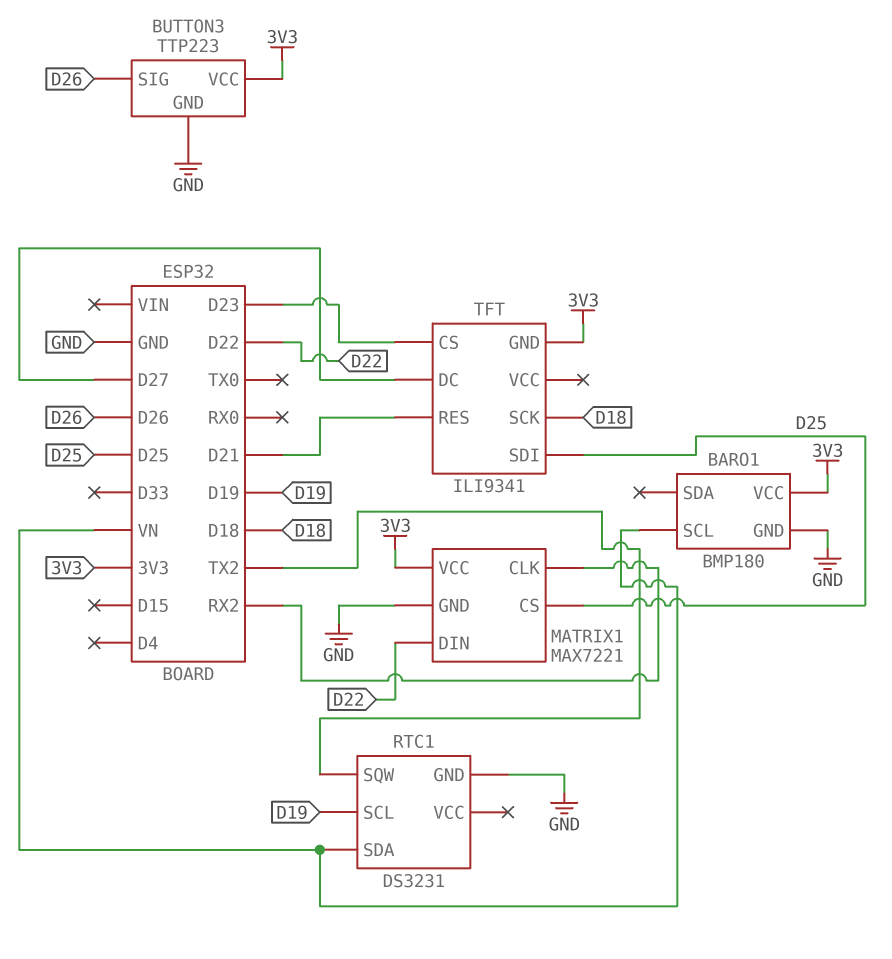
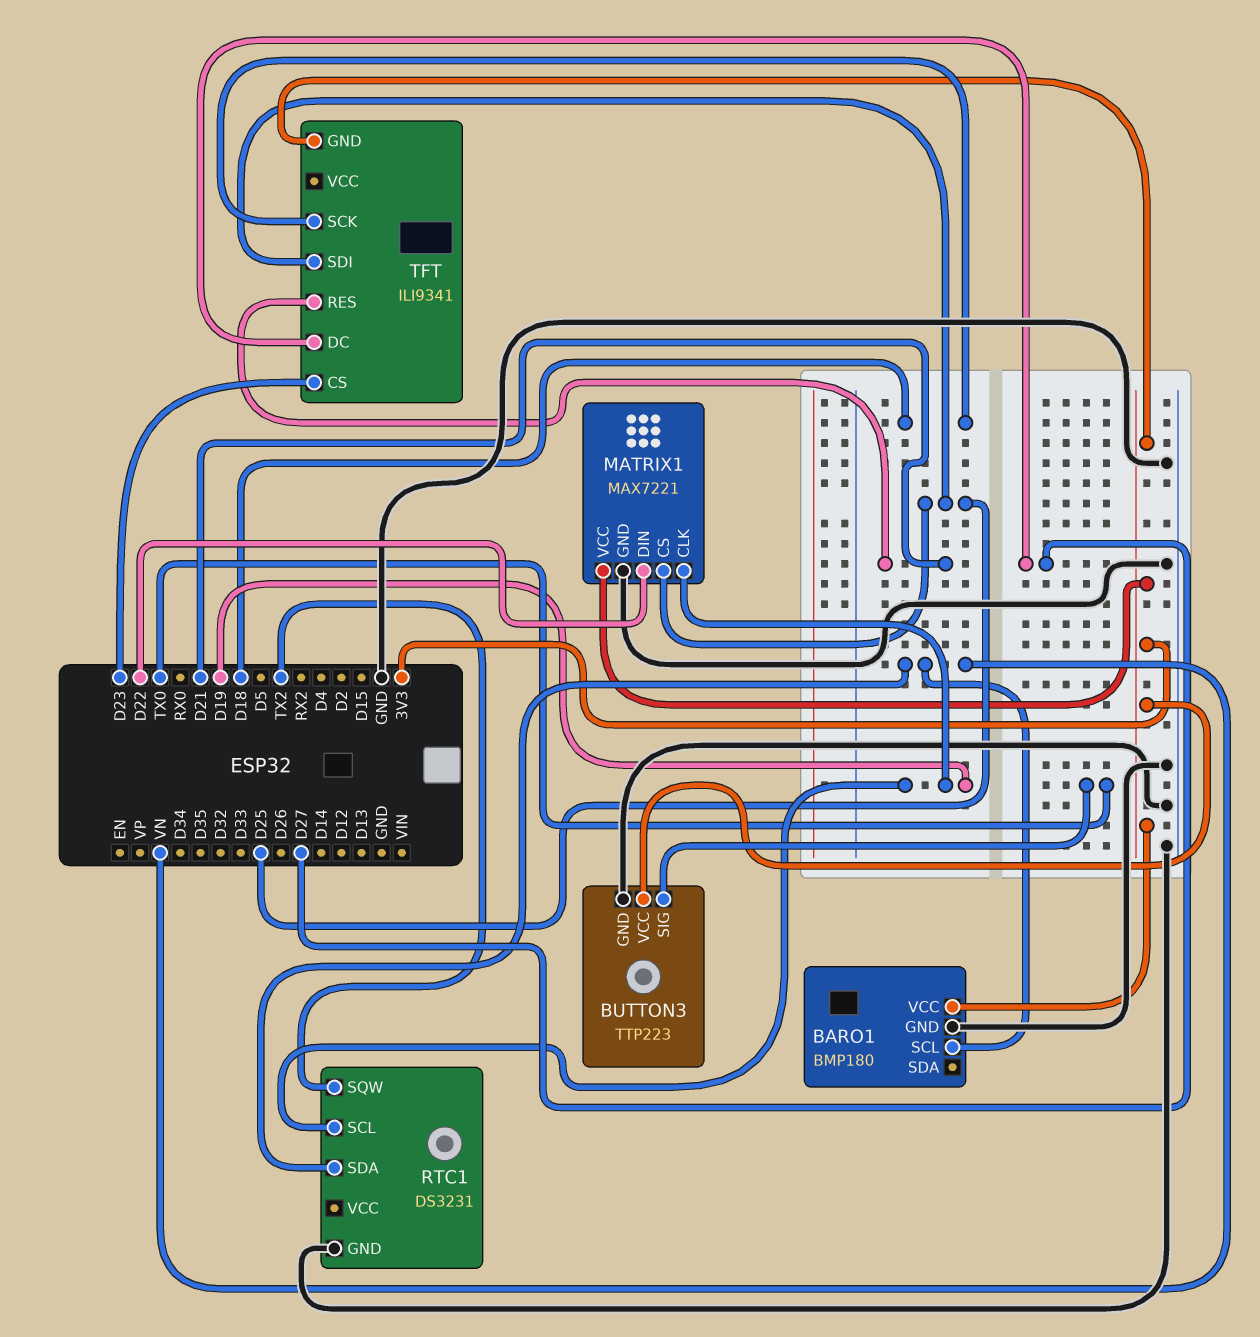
BUTTON3 pin SIG: D26 -> TX0
MATRIX1 pin CLK: RX2 -> D19

